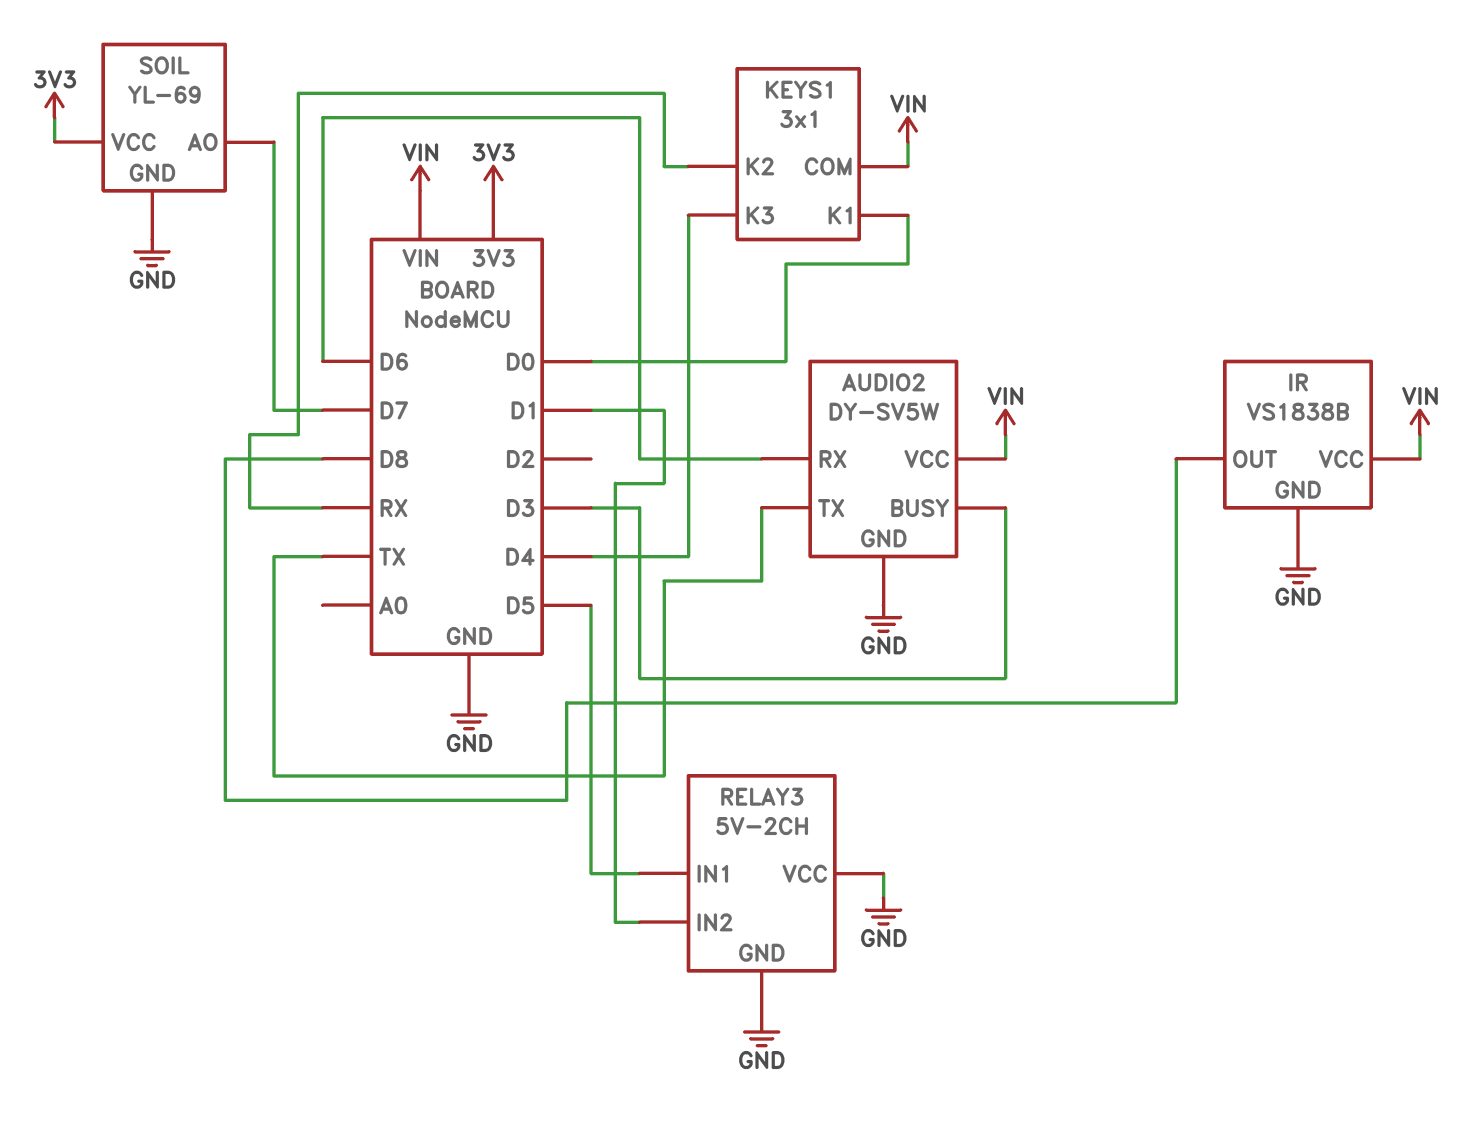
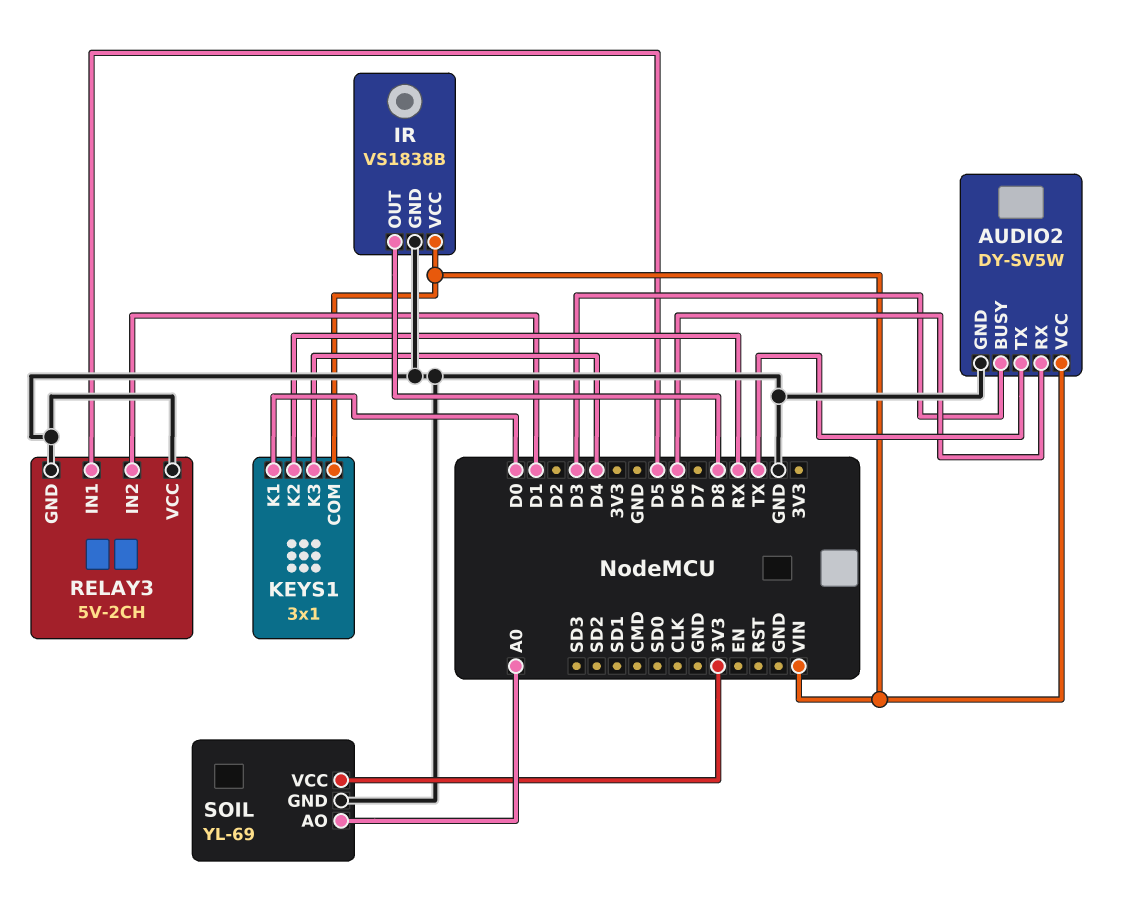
SOIL pin AO: D7 -> A0

